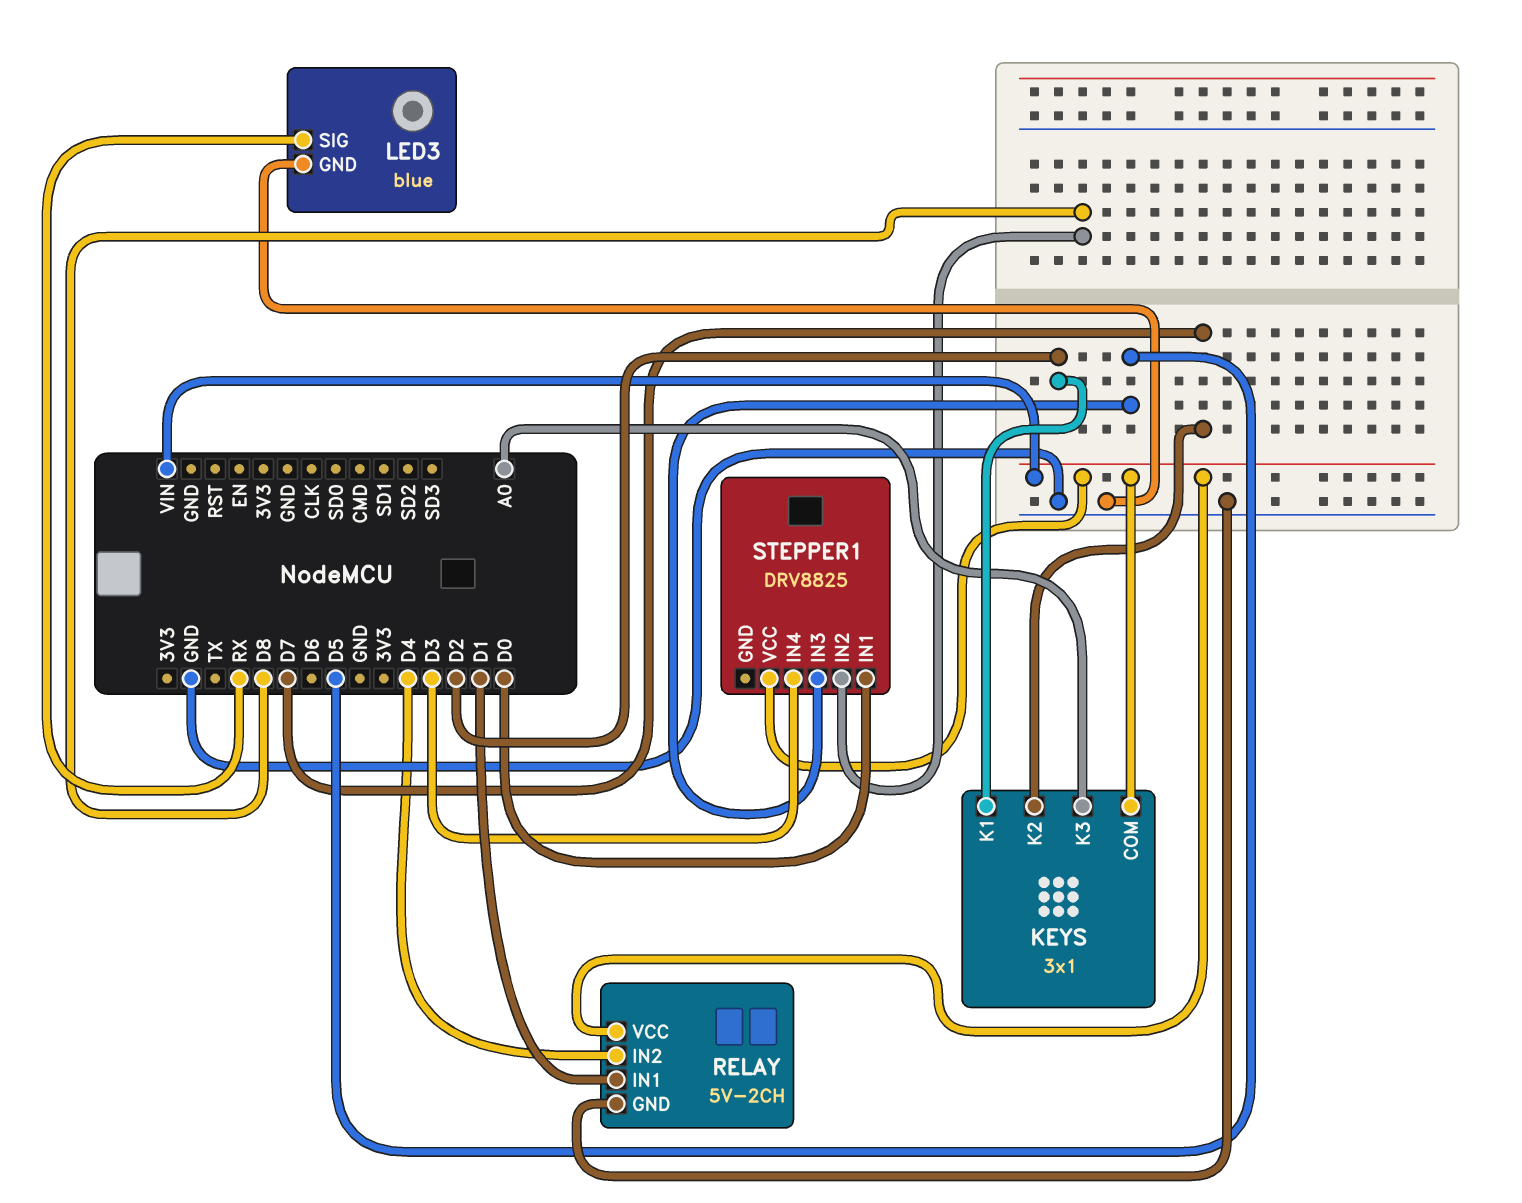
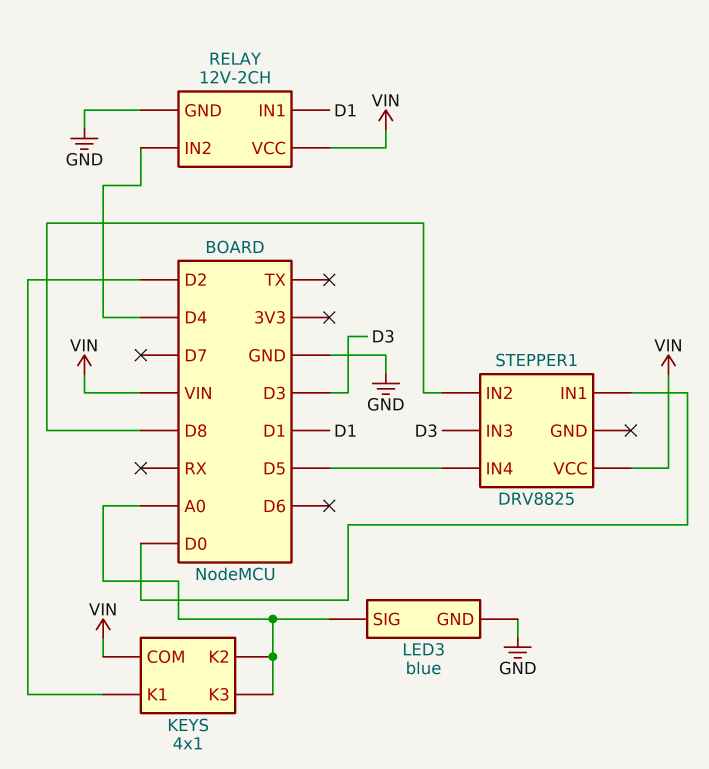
KEYS: 3x1 -> 4x1
KEYS pin K2: D7 -> A0
LED3 pin SIG: RX -> A0
RELAY: 5V-2CH -> 12V-2CH
STEPPER1 pin IN3: D5 -> D3
STEPPER1 pin IN4: D3 -> D5

